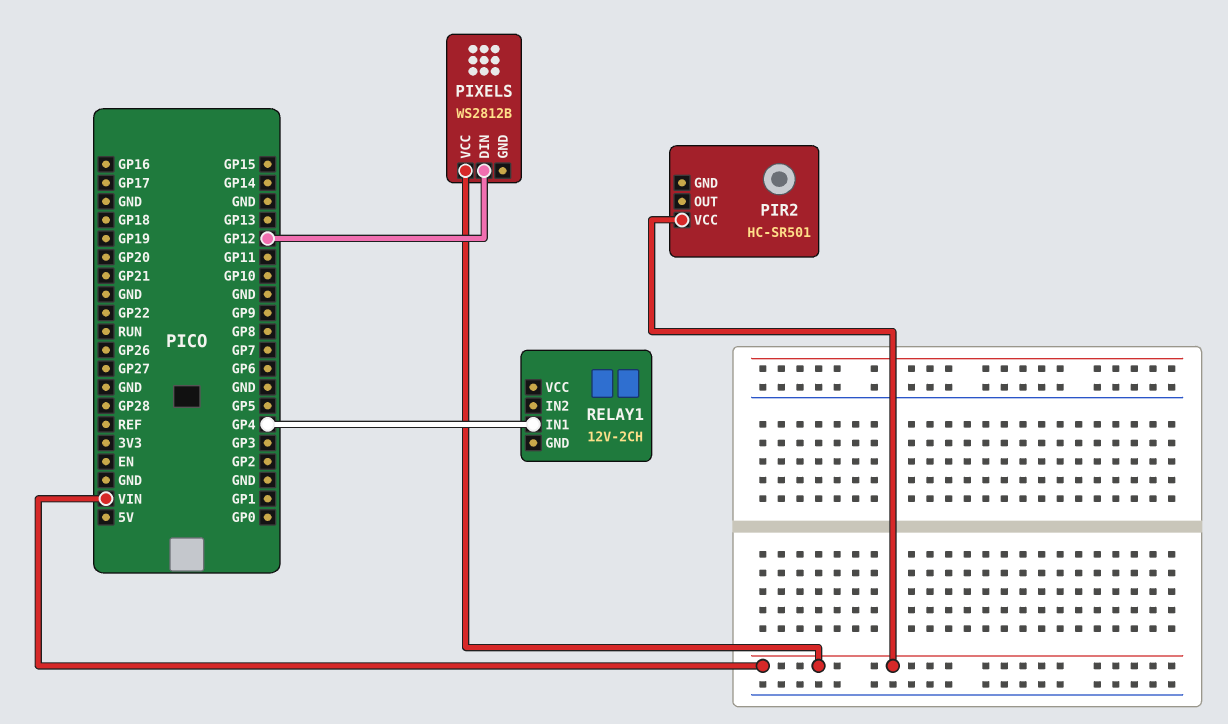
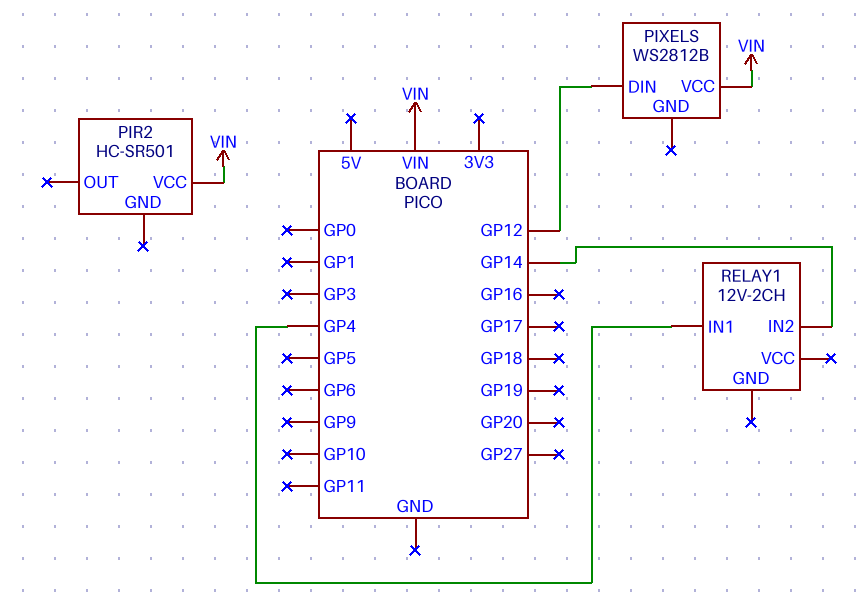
RELAY1 pin IN2: none -> GP14

